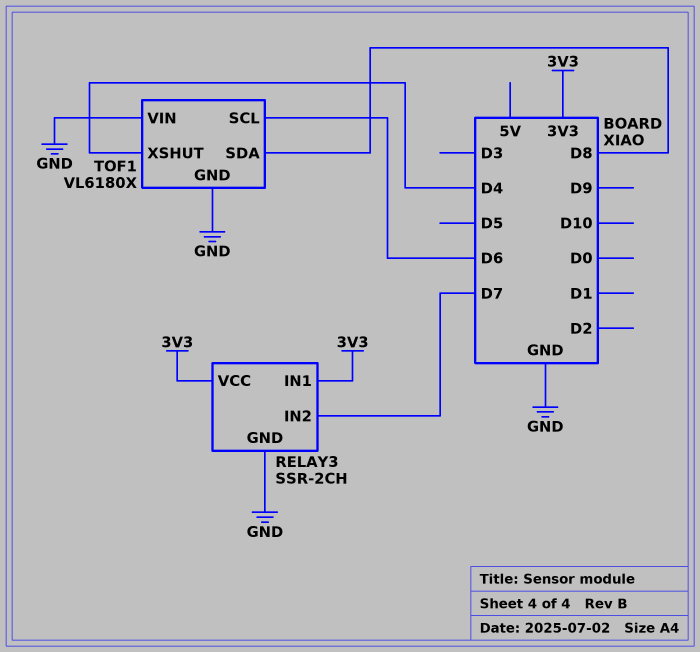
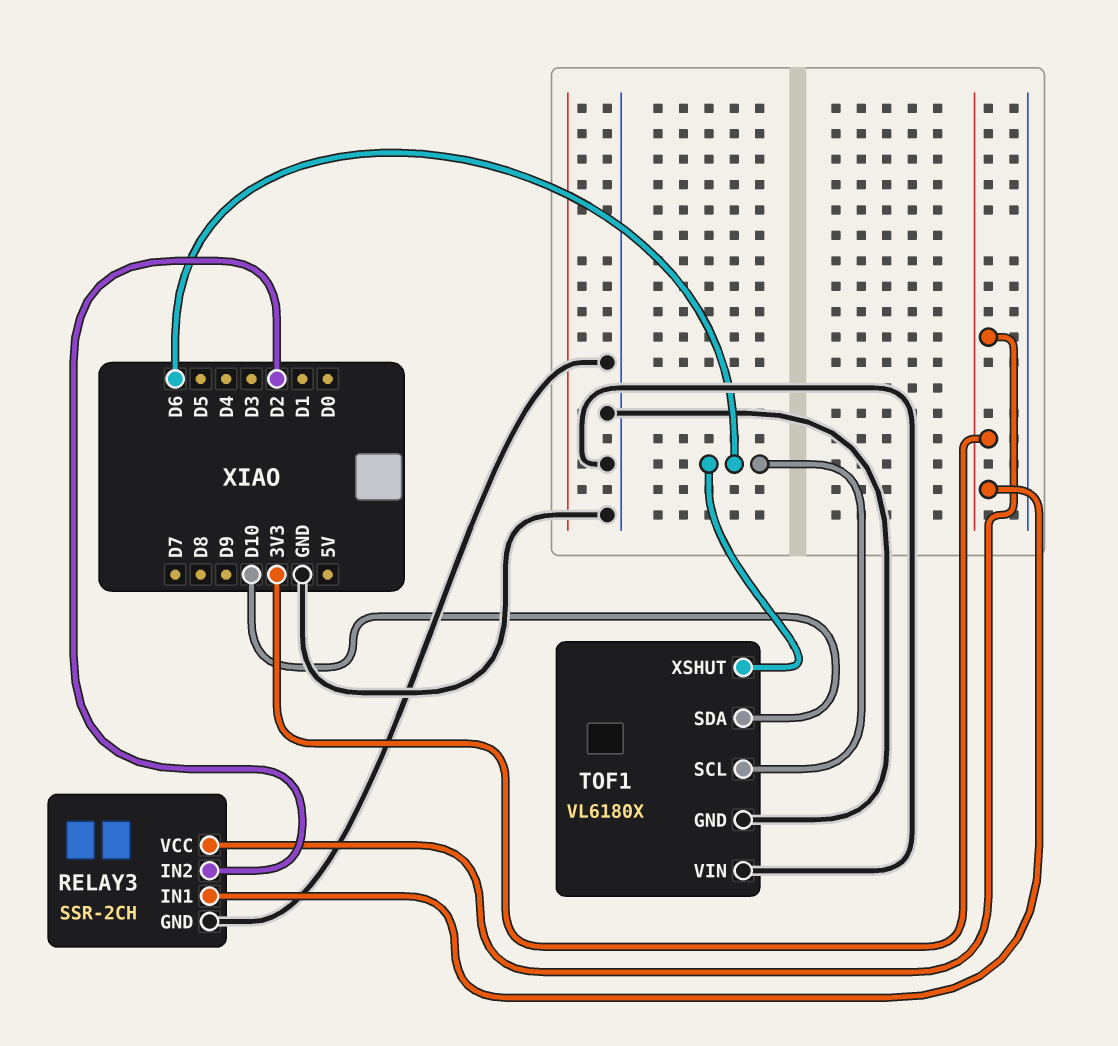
RELAY3 pin IN2: D7 -> D2
TOF1 pin SDA: D8 -> D10
TOF1 pin XSHUT: D4 -> D6

